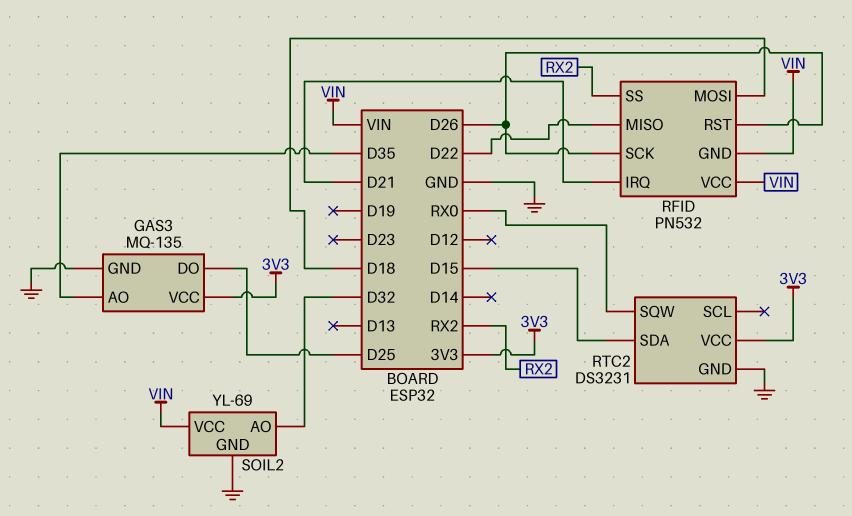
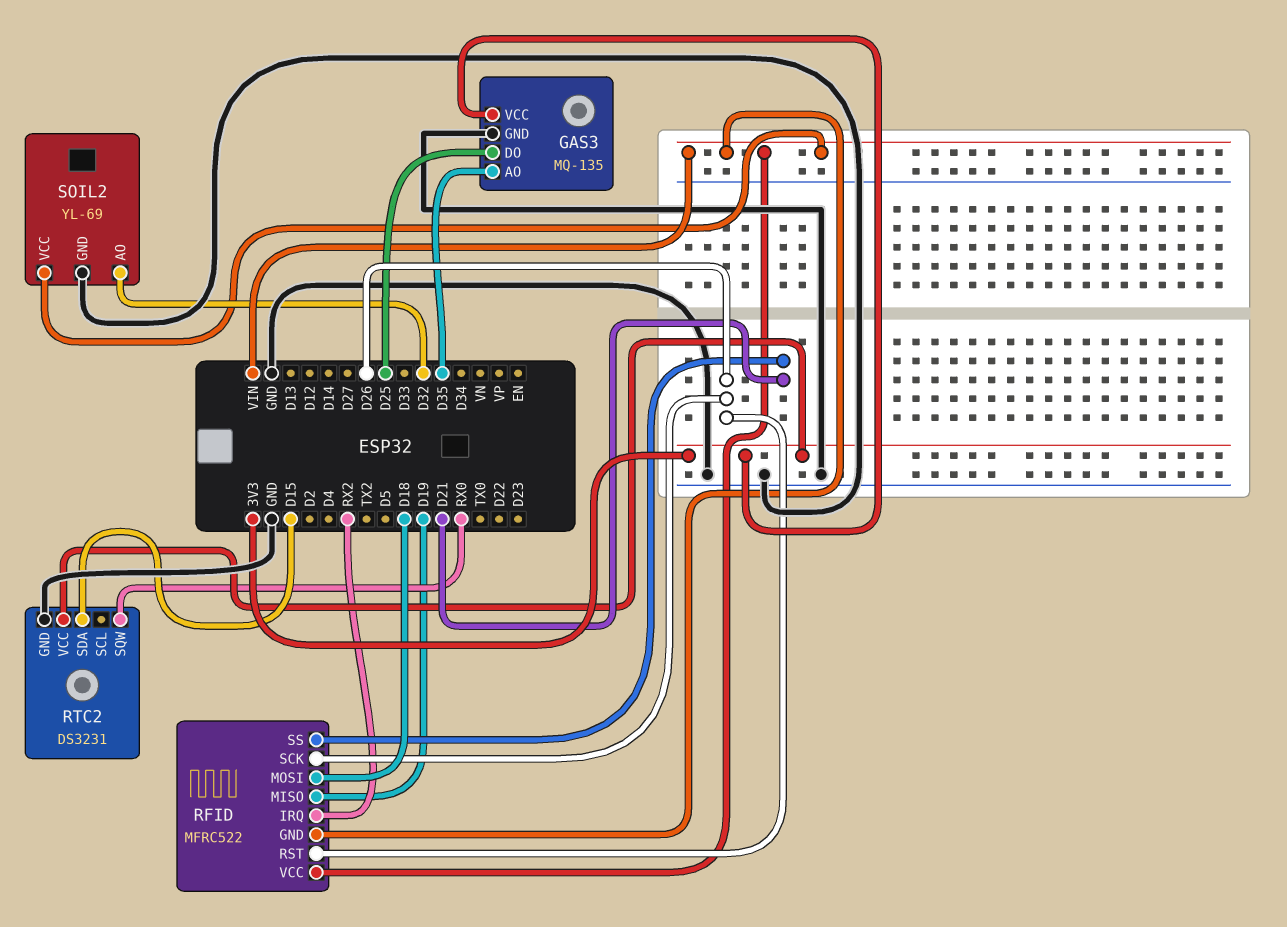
RFID: PN532 -> MFRC522
RFID pin IRQ: D21 -> RX2
RFID pin MISO: D22 -> D19
RFID pin SS: RX2 -> D21

